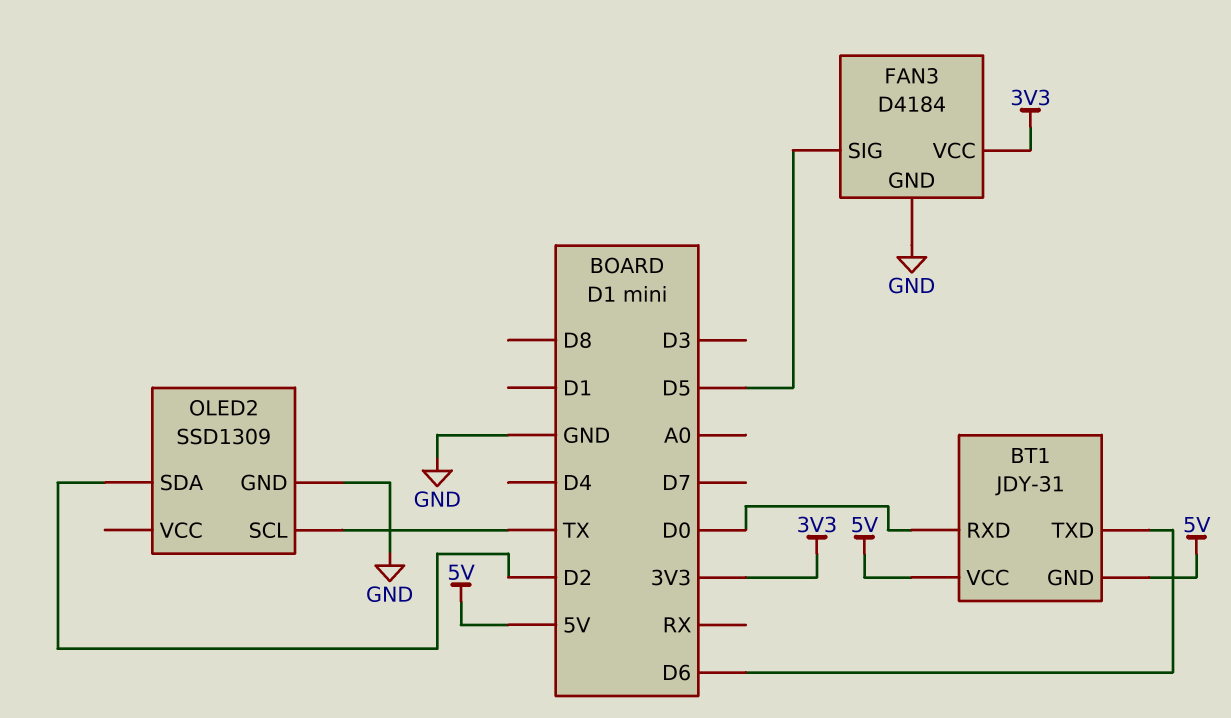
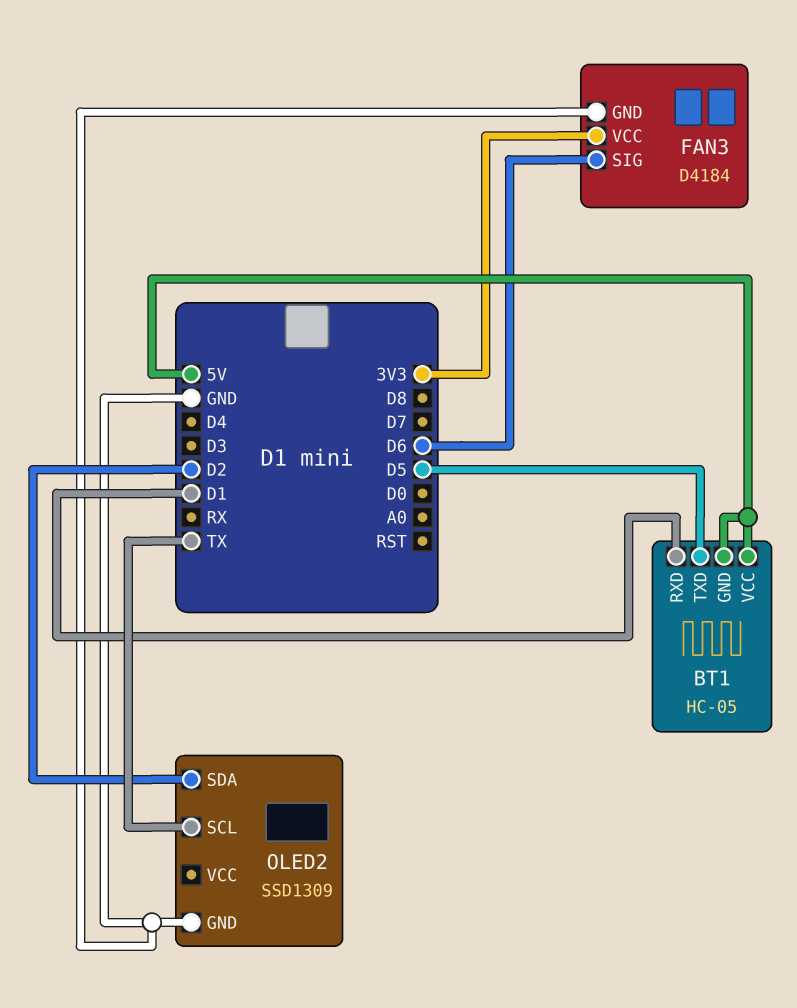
BT1: JDY-31 -> HC-05
BT1 pin RXD: D0 -> D1
BT1 pin TXD: D6 -> D5
FAN3 pin SIG: D5 -> D6

